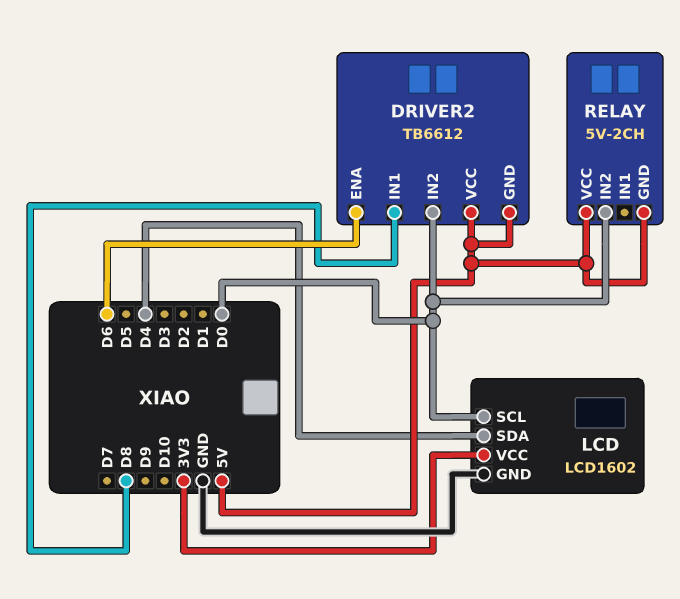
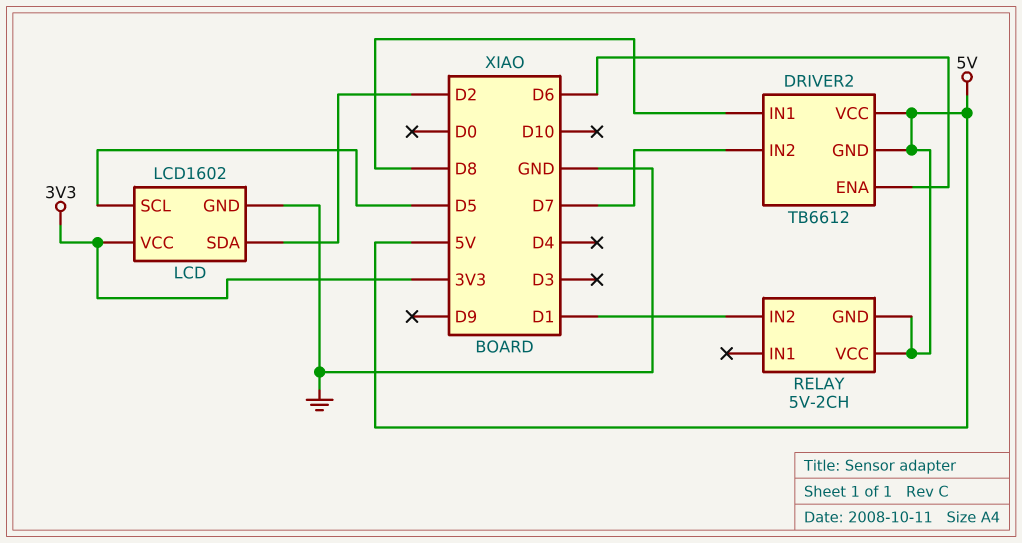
DRIVER2 pin IN2: D0 -> D7
LCD pin SCL: D0 -> D5
LCD pin SDA: D4 -> D2
RELAY pin IN2: D0 -> D1

